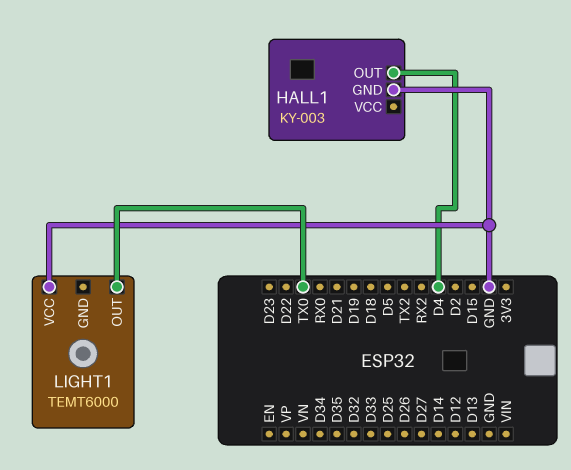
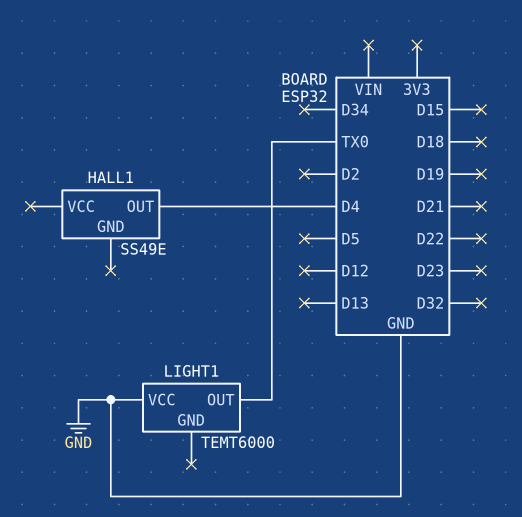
HALL1: KY-003 -> SS49E
HALL1 pin GND: GND -> none

